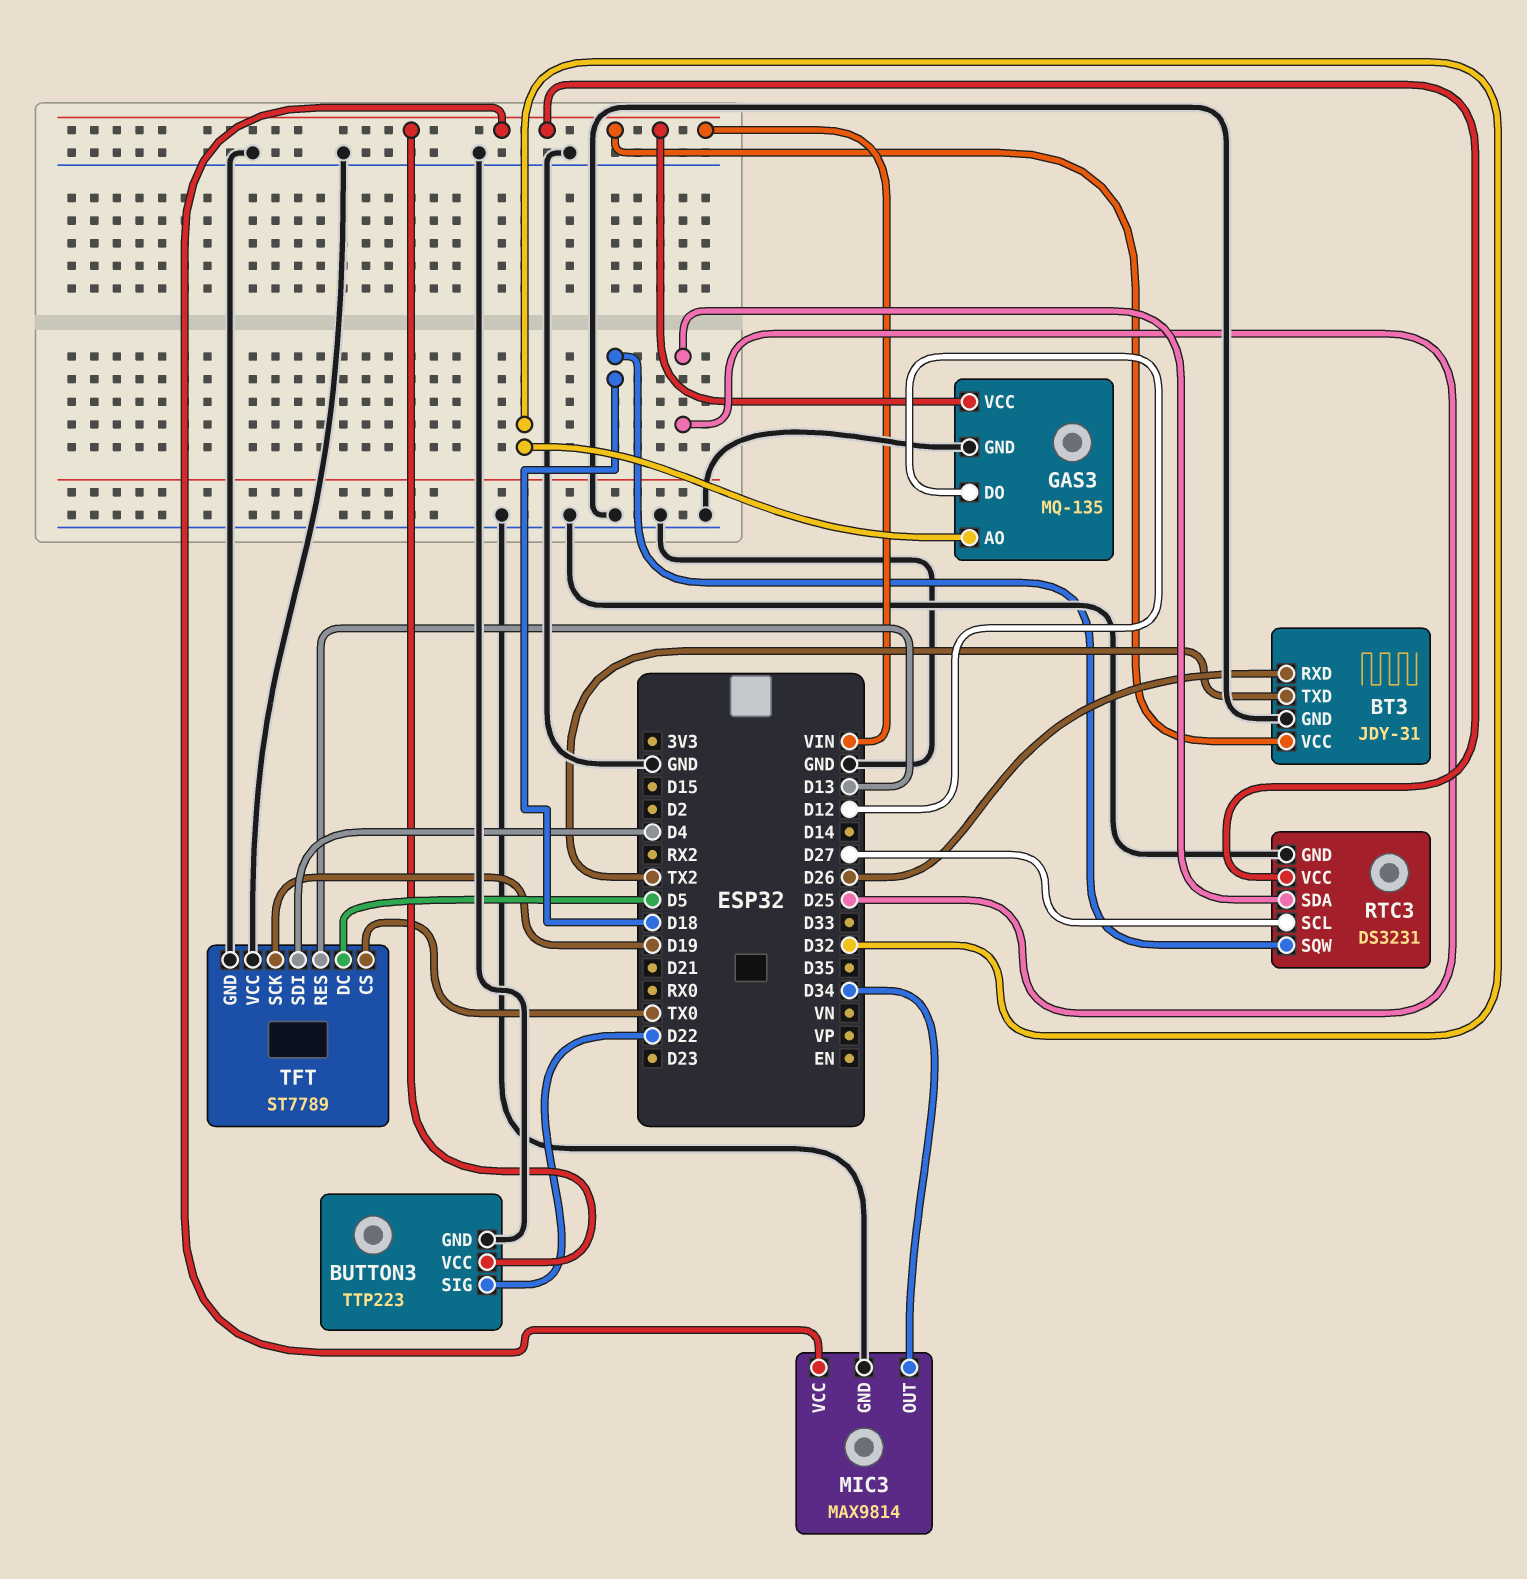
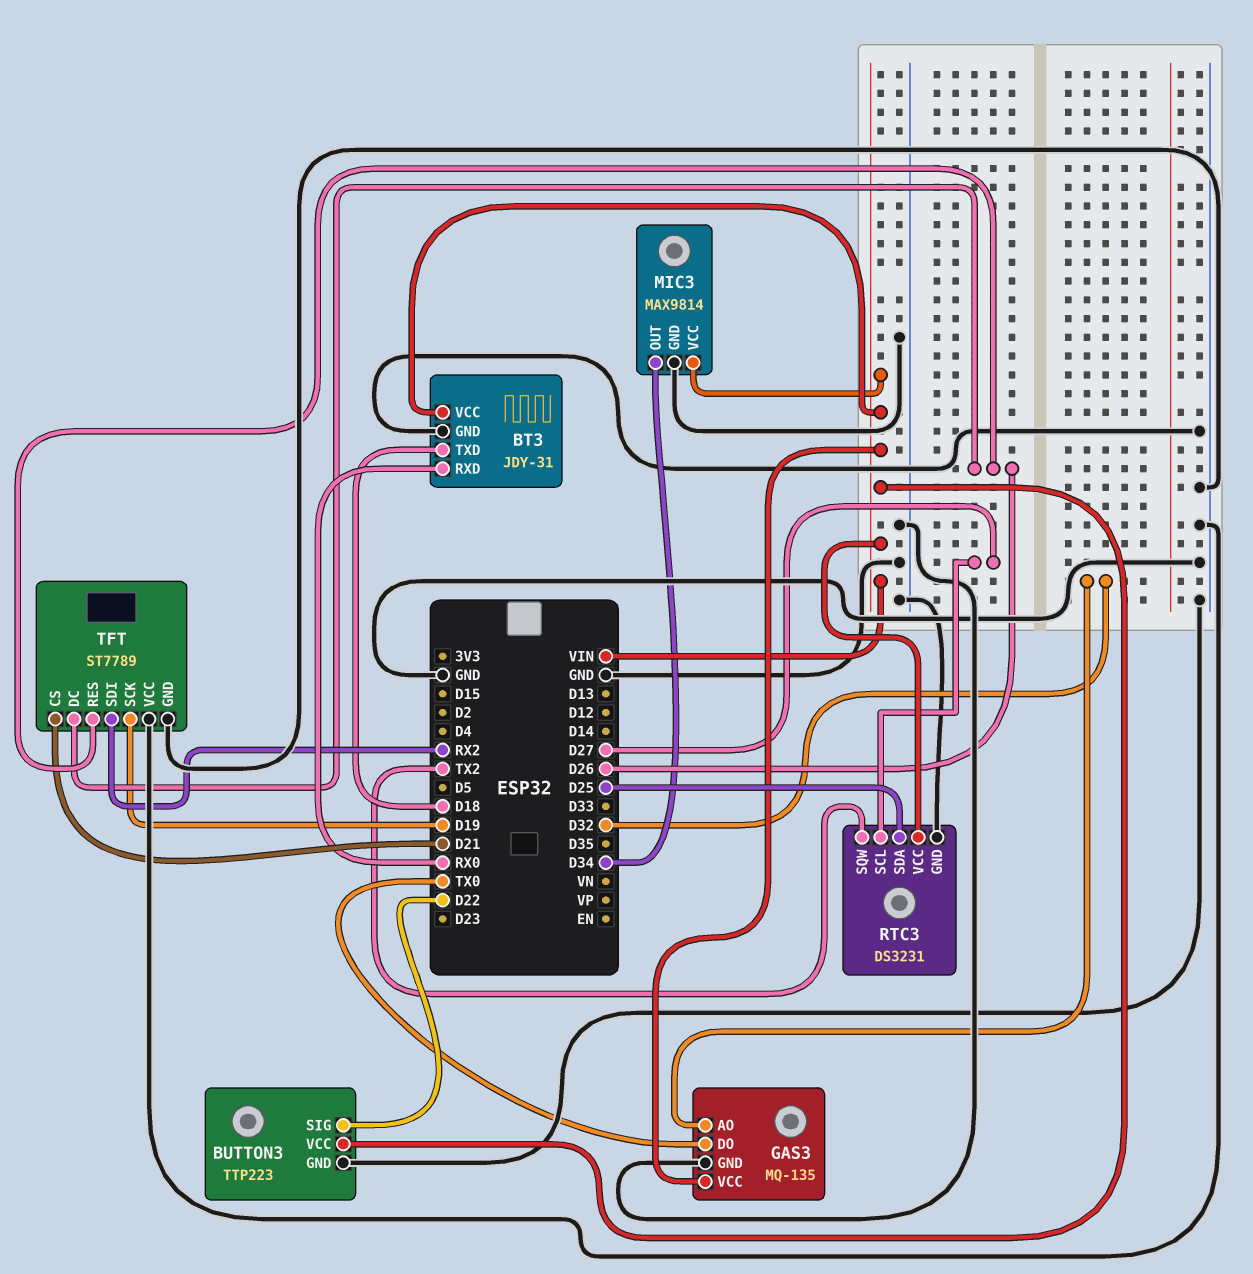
BT3 pin RXD: D26 -> RX0
BT3 pin TXD: TX2 -> D18
GAS3 pin DO: D12 -> TX0
RTC3 pin SQW: D18 -> TX2
TFT pin CS: TX0 -> D21
TFT pin DC: D5 -> D26
TFT pin RES: D13 -> D26
TFT pin SDI: D4 -> RX2

